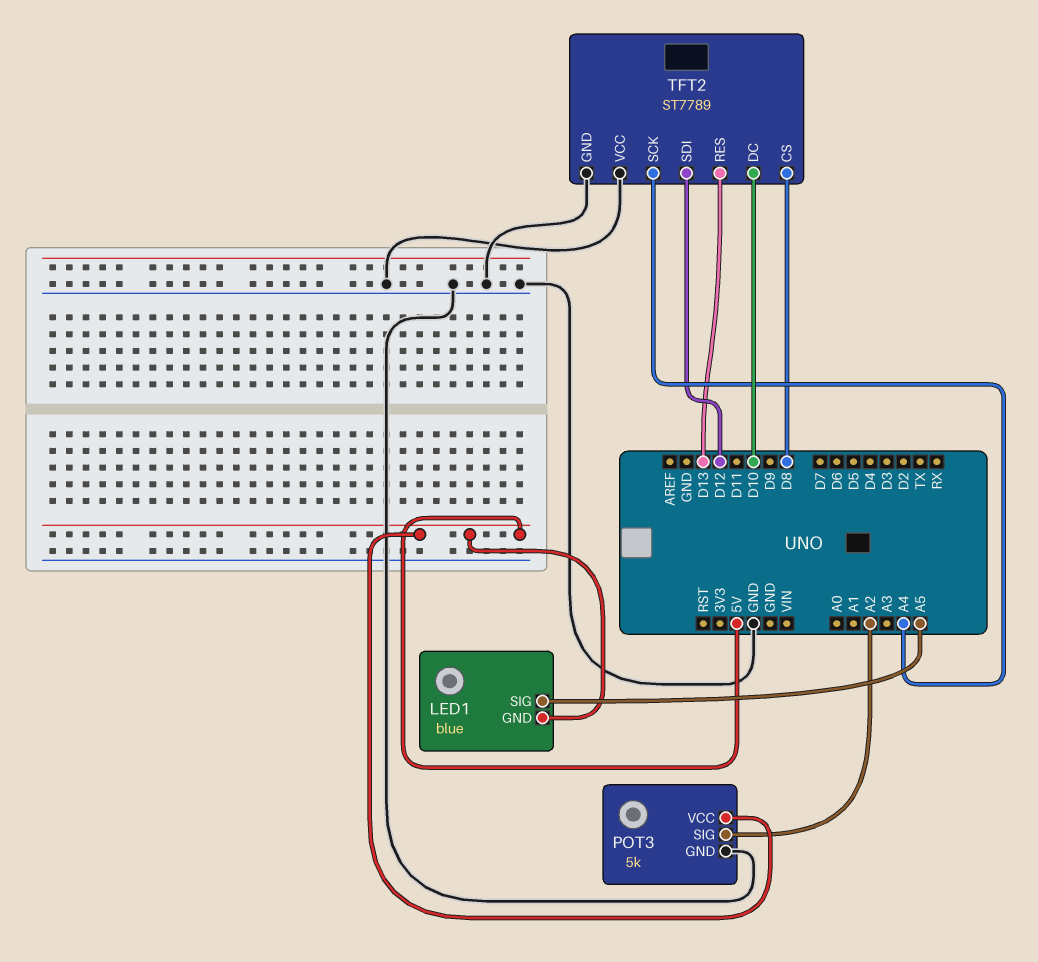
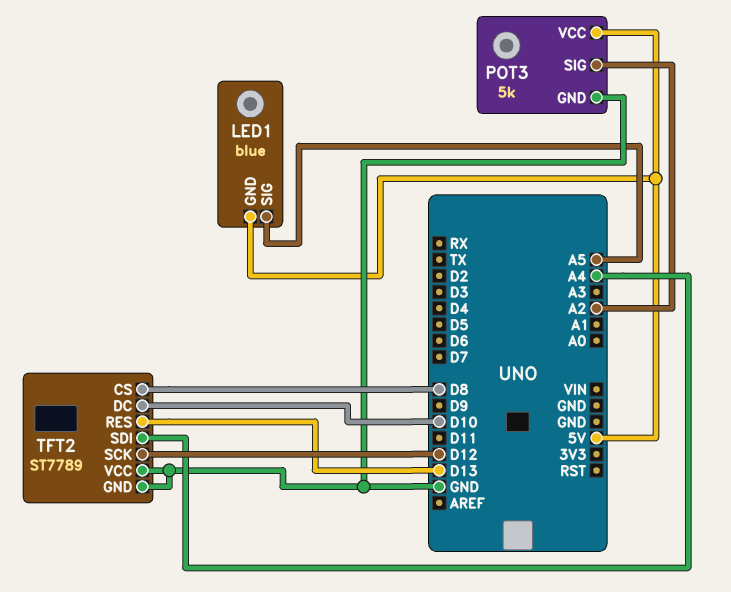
TFT2 pin SCK: A4 -> D12
TFT2 pin SDI: D12 -> A4

